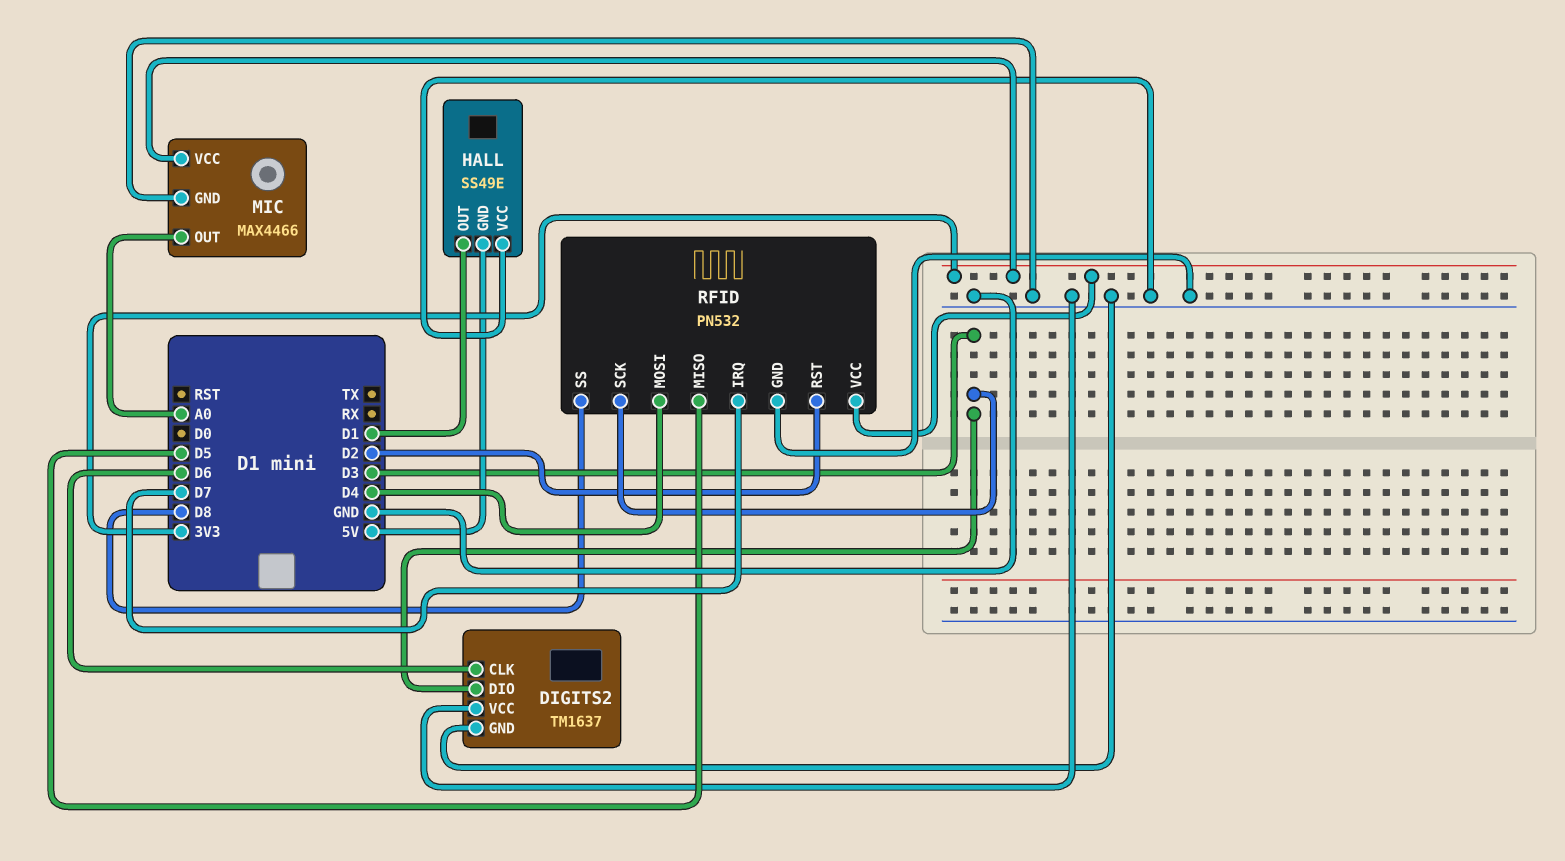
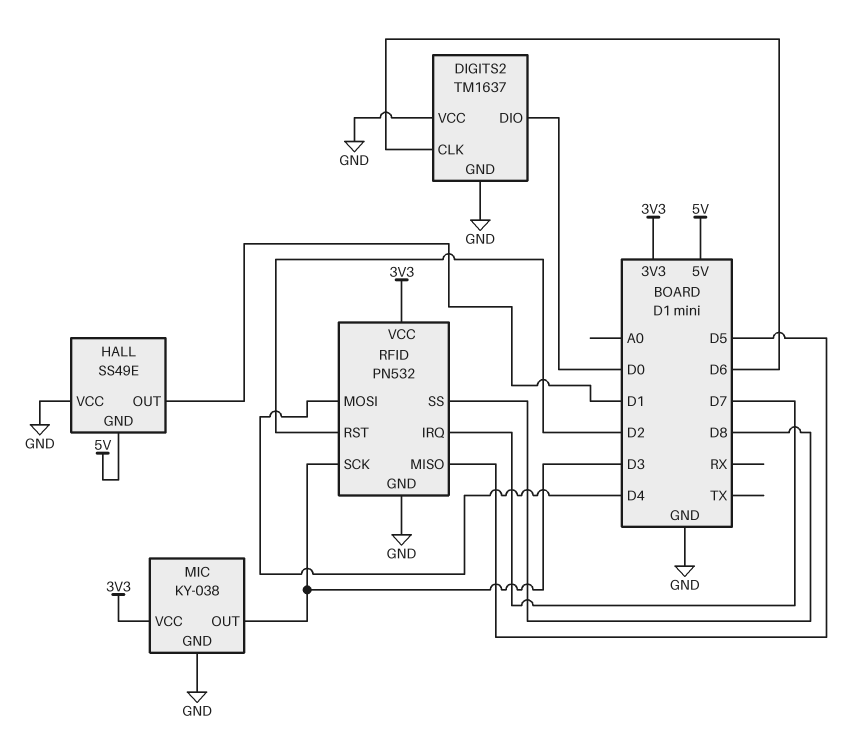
DIGITS2 pin DIO: D3 -> D0
MIC: MAX4466 -> KY-038
MIC pin OUT: A0 -> D3

